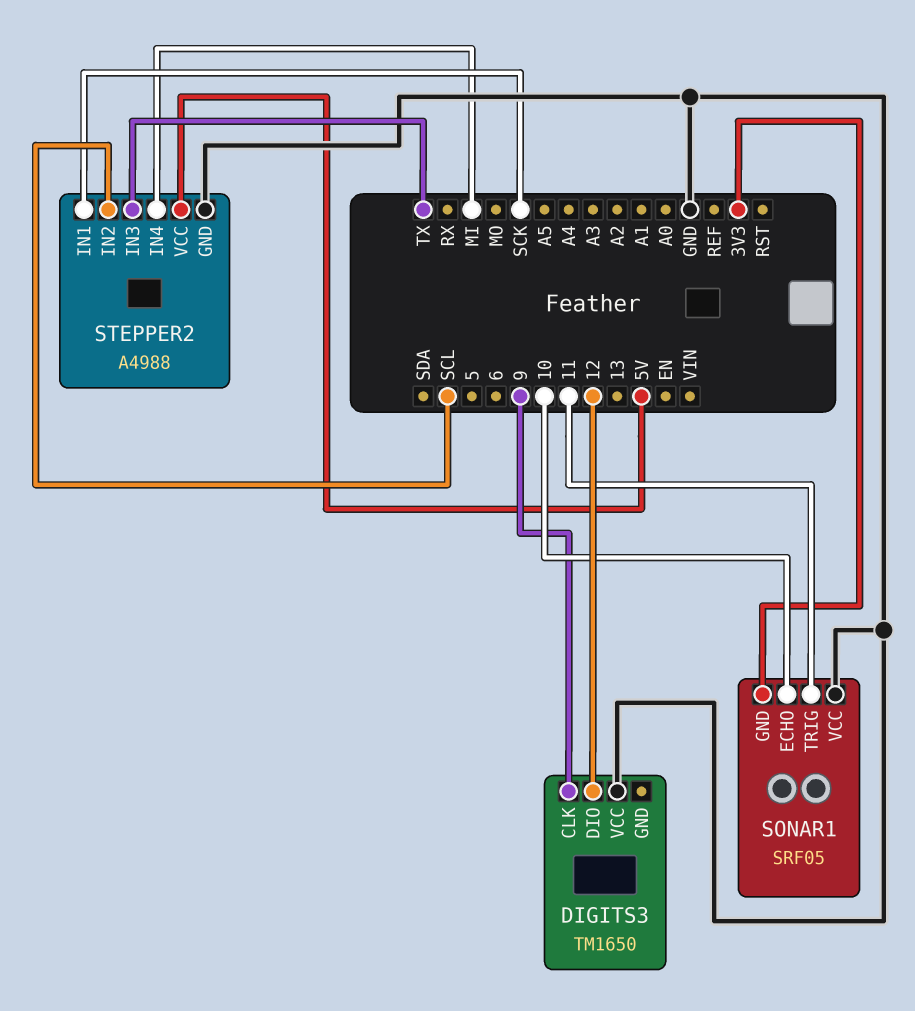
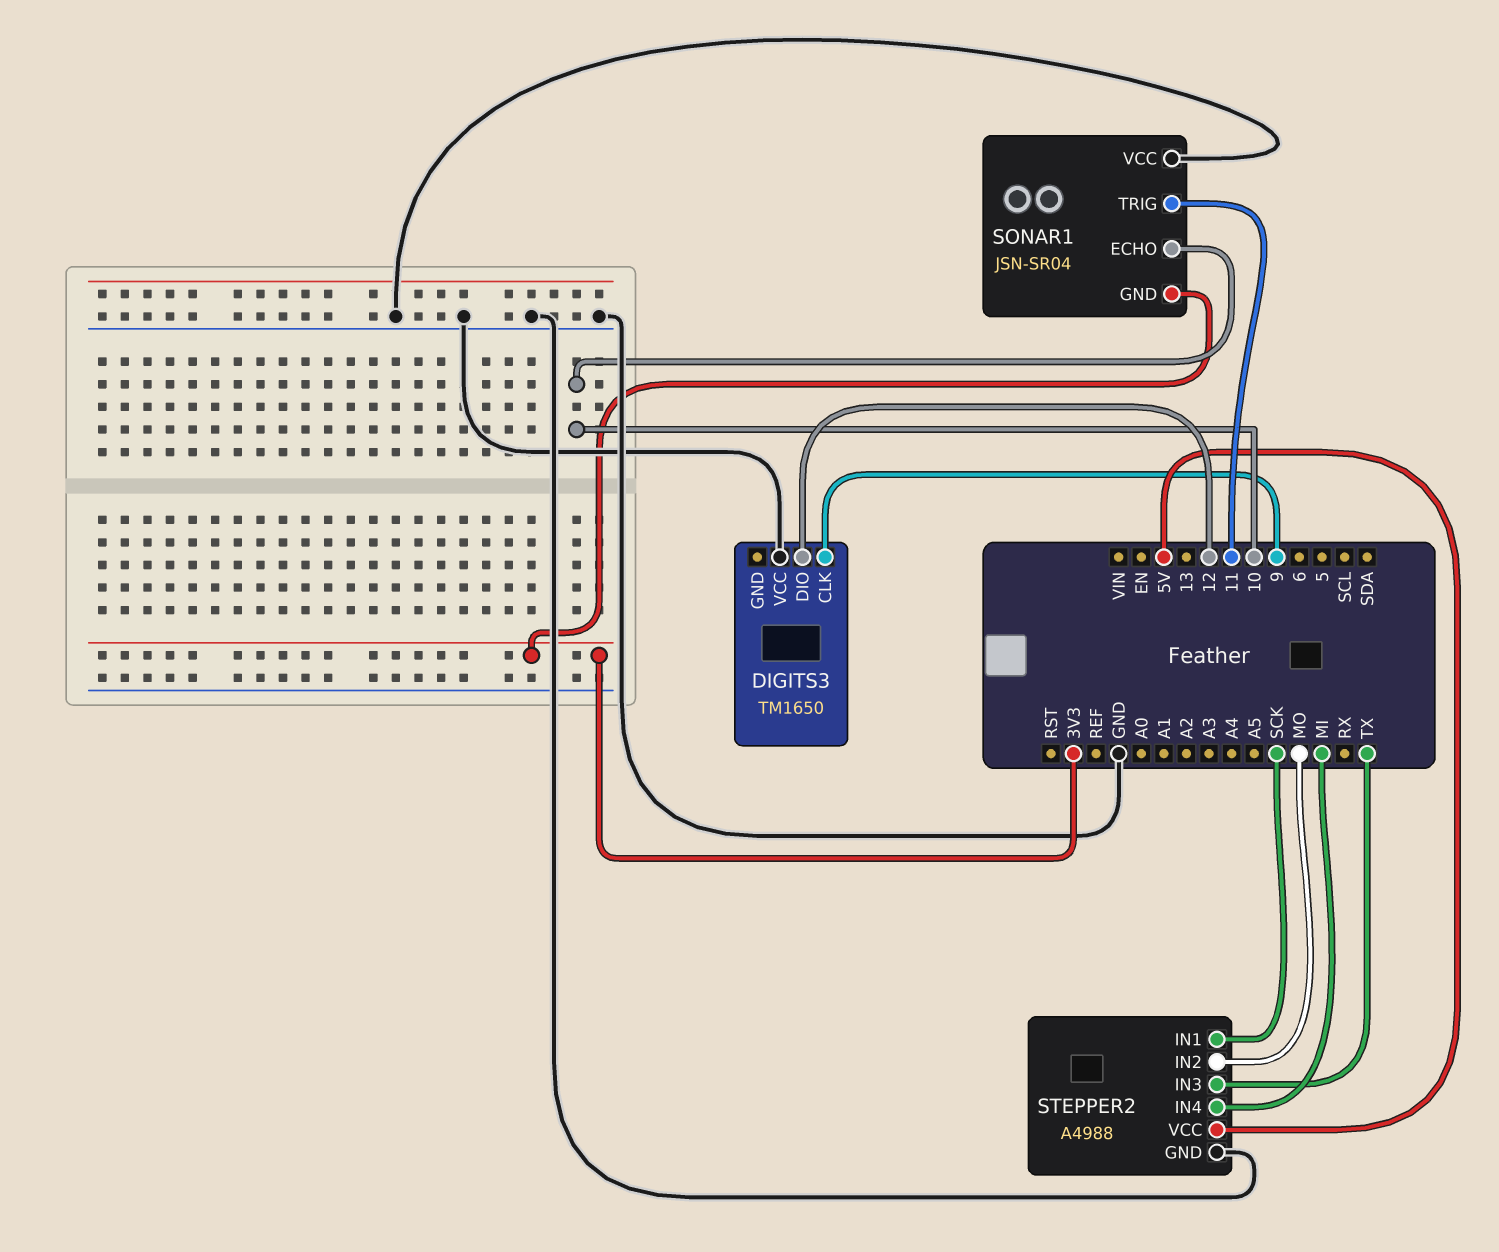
SONAR1: SRF05 -> JSN-SR04
STEPPER2 pin IN2: SCL -> MO

